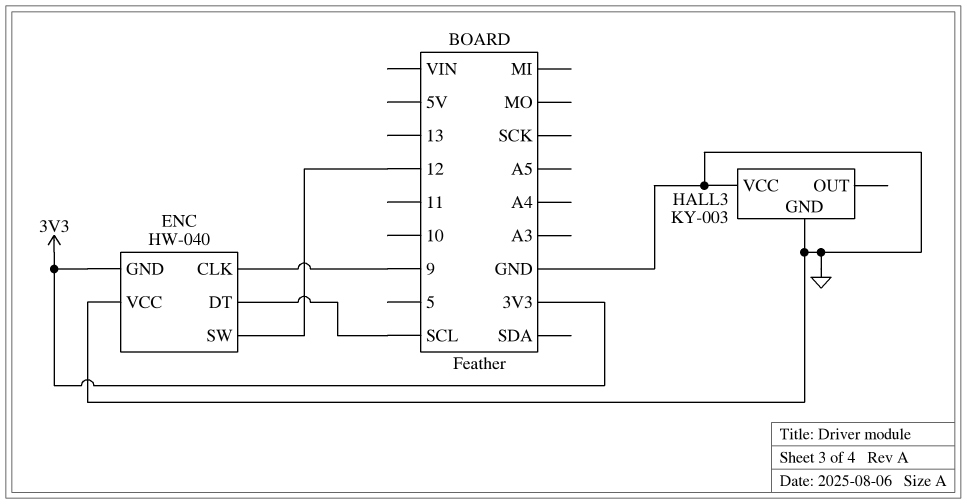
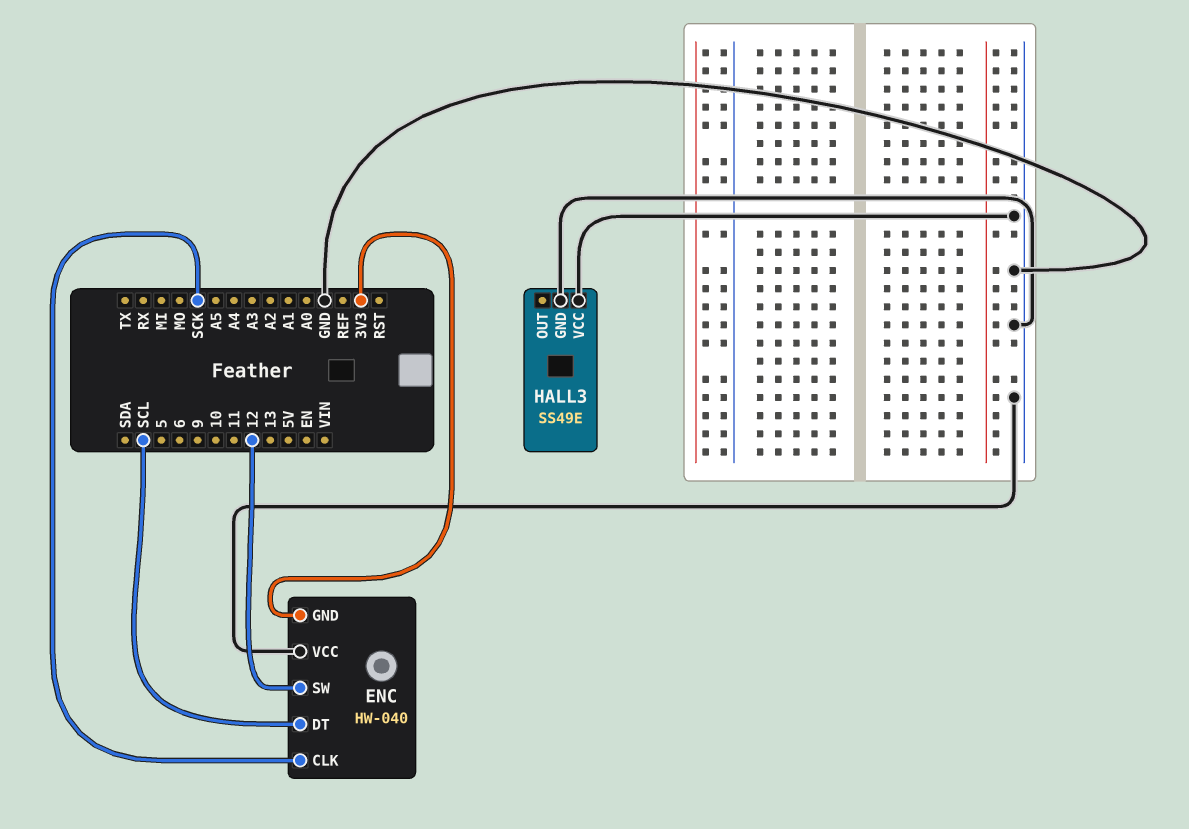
ENC pin CLK: 9 -> SCK
HALL3: KY-003 -> SS49E

